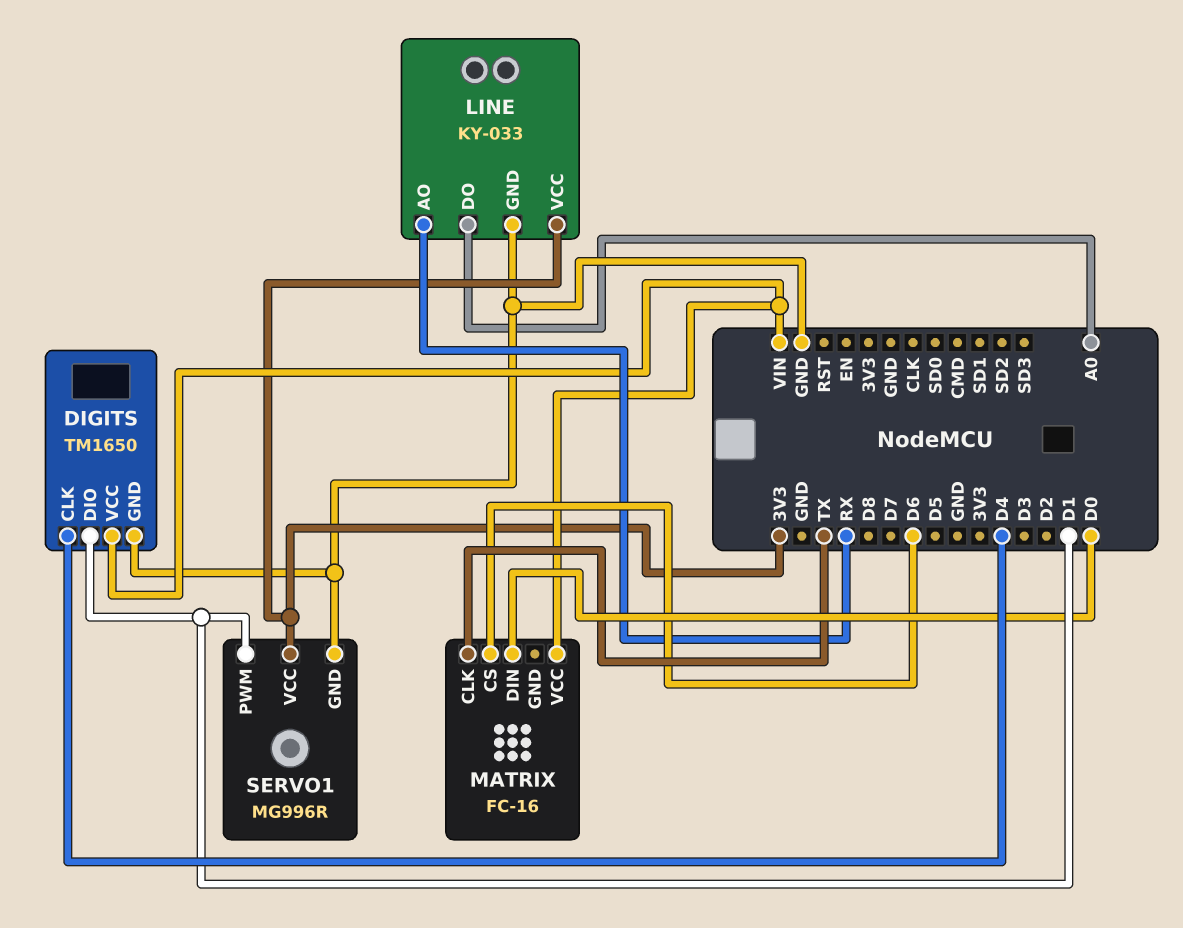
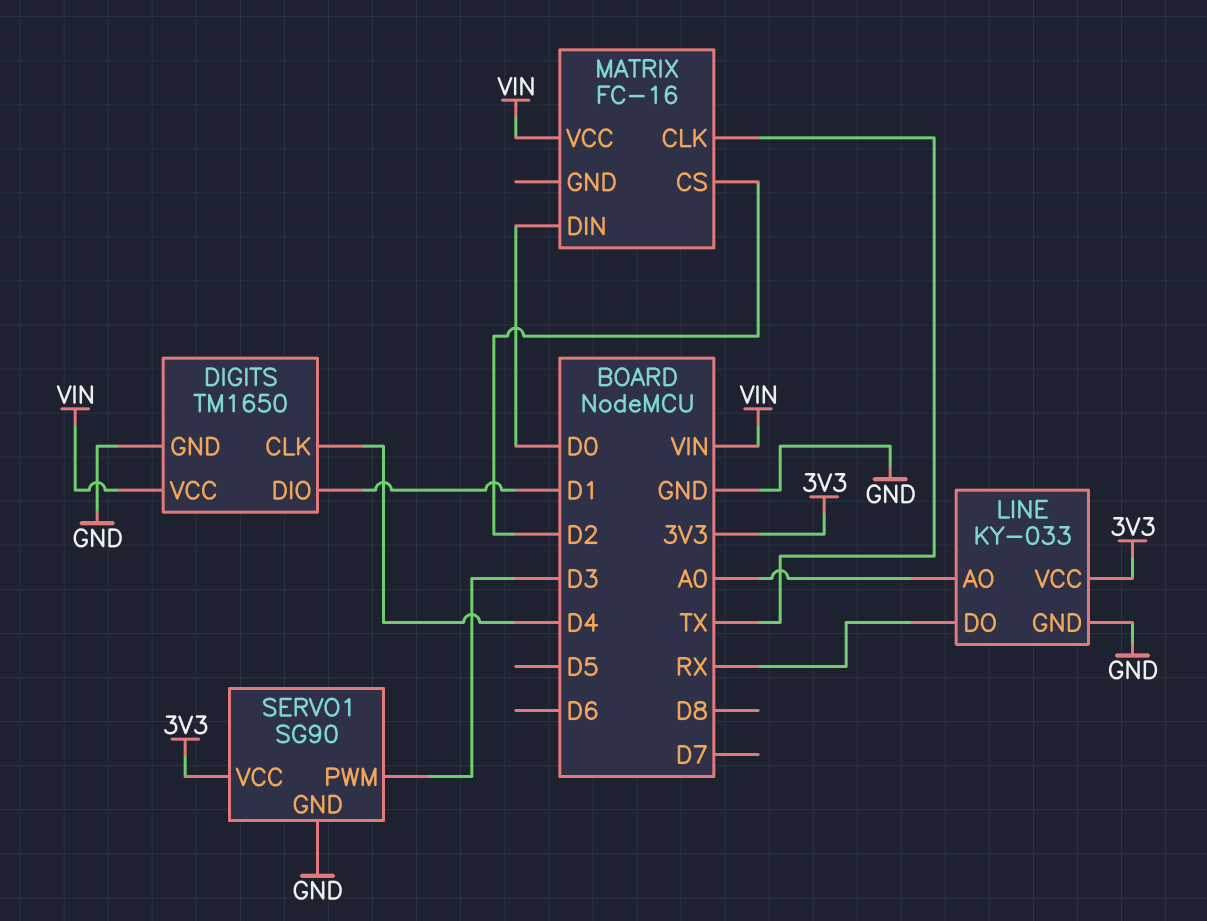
LINE pin AO: RX -> A0
LINE pin DO: A0 -> RX
MATRIX pin CS: D6 -> D2
SERVO1: MG996R -> SG90
SERVO1 pin PWM: D1 -> D3

